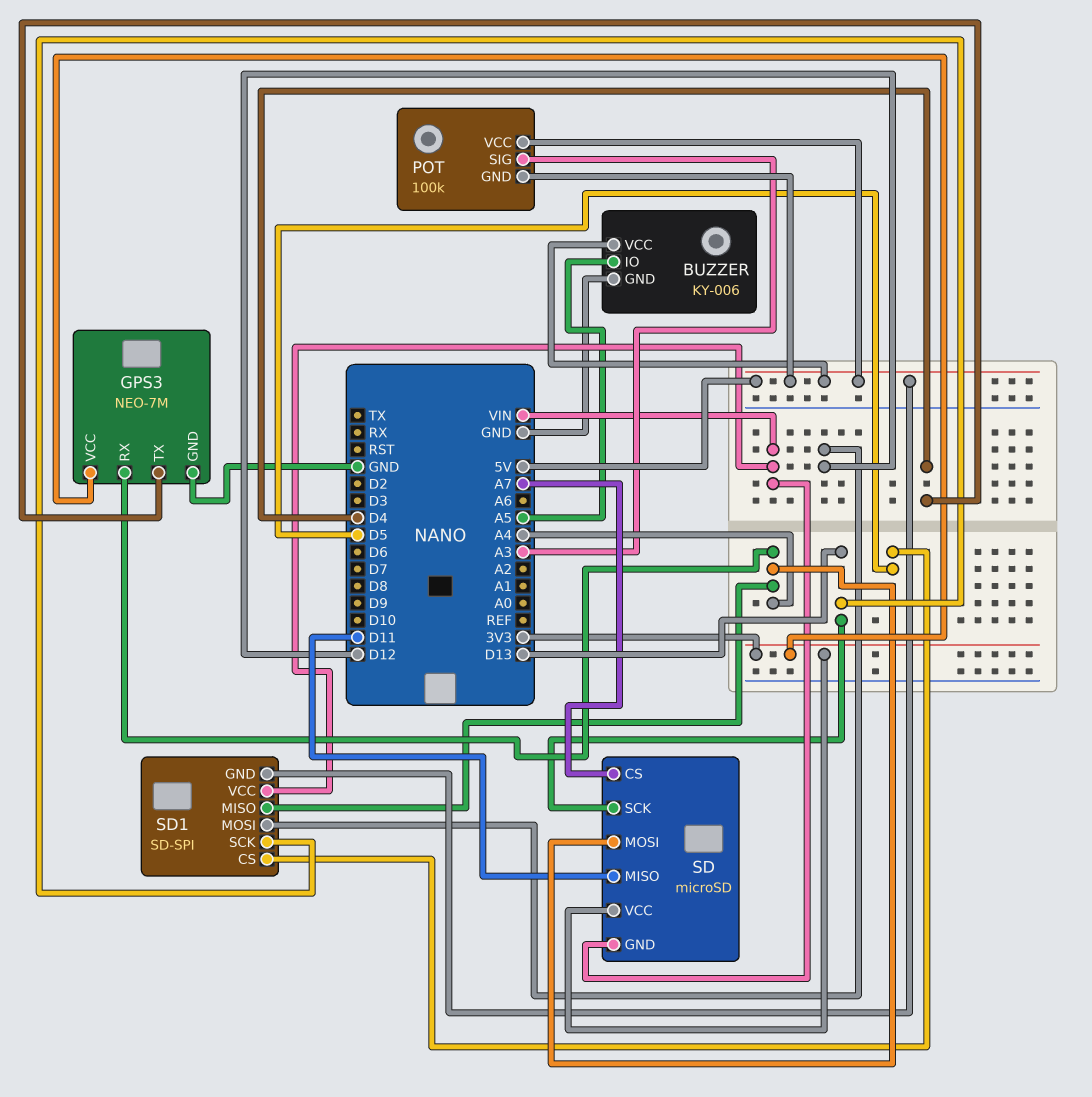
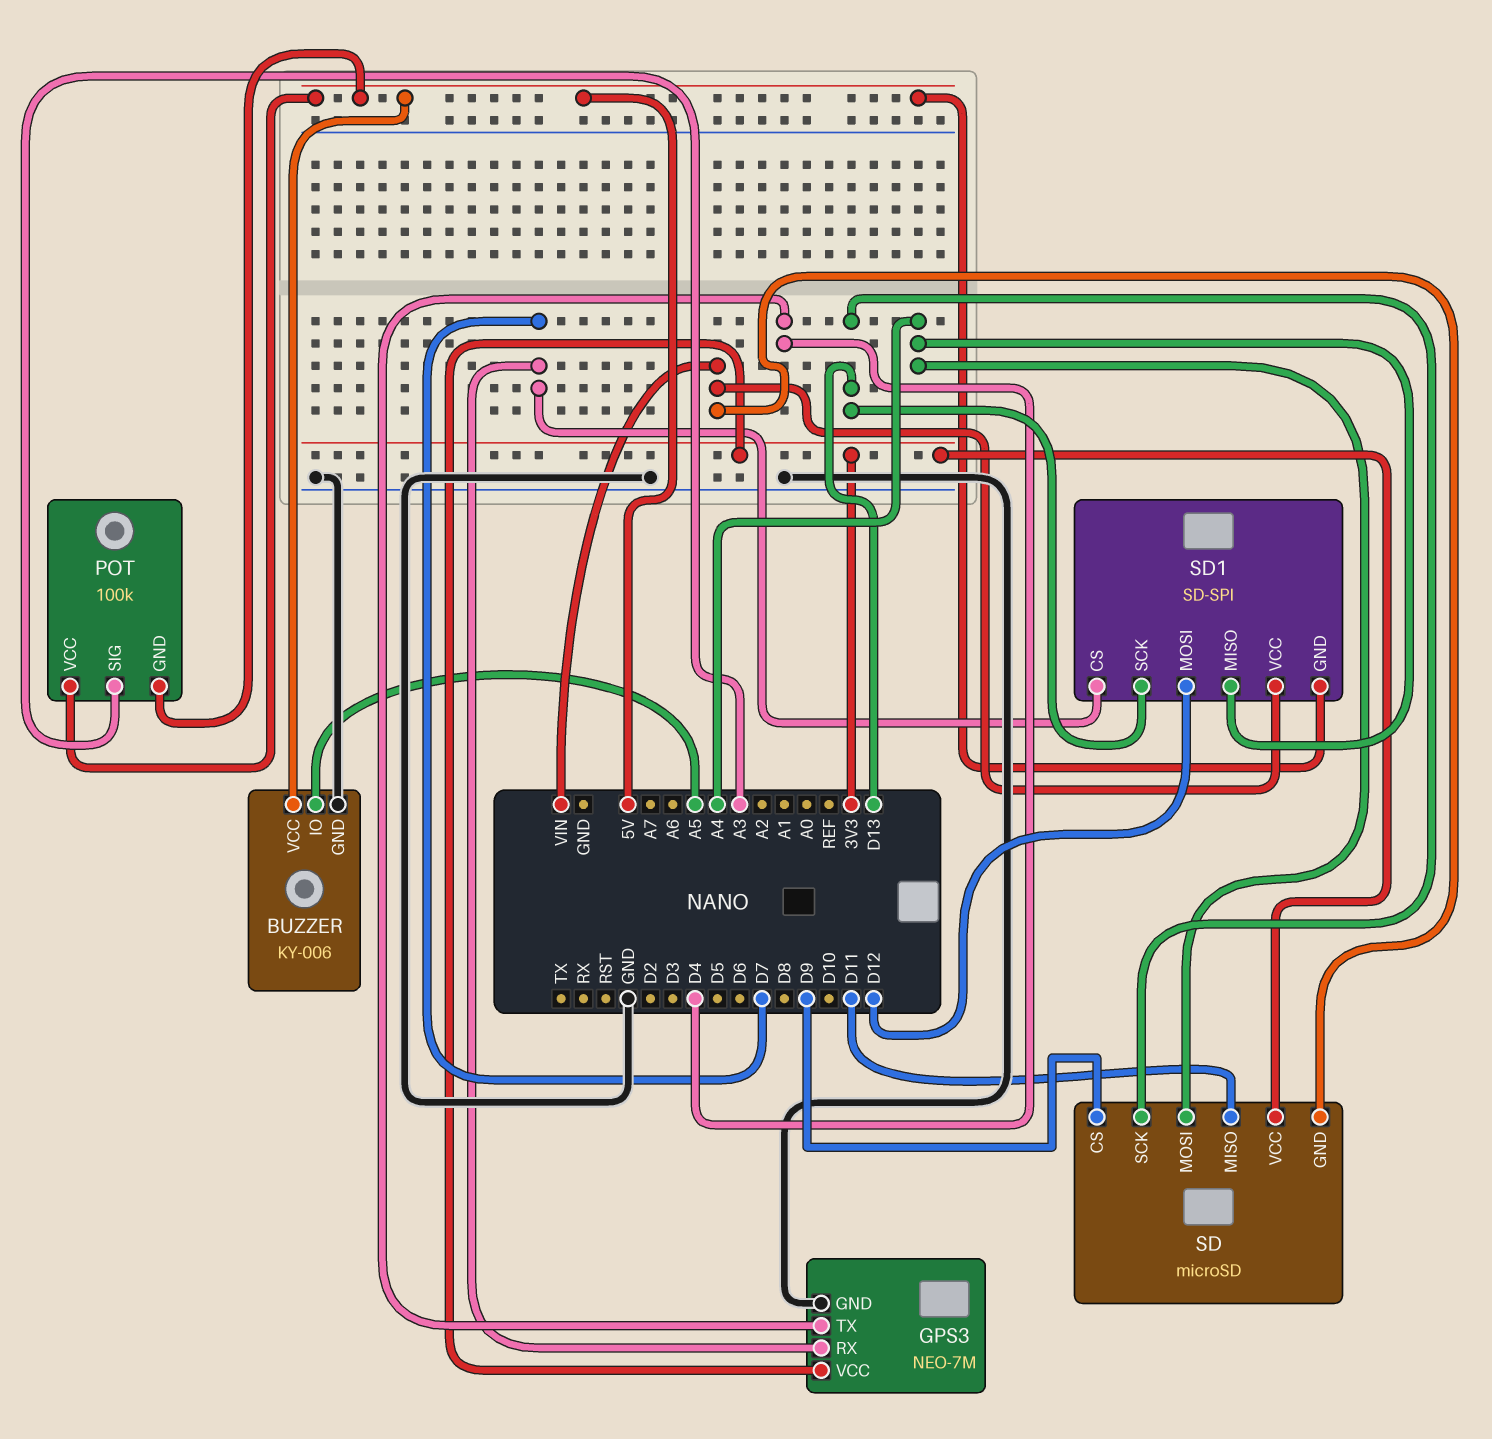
GPS3 pin RX: A4 -> D7
SD pin CS: A7 -> D9
SD1 pin CS: D5 -> D7

